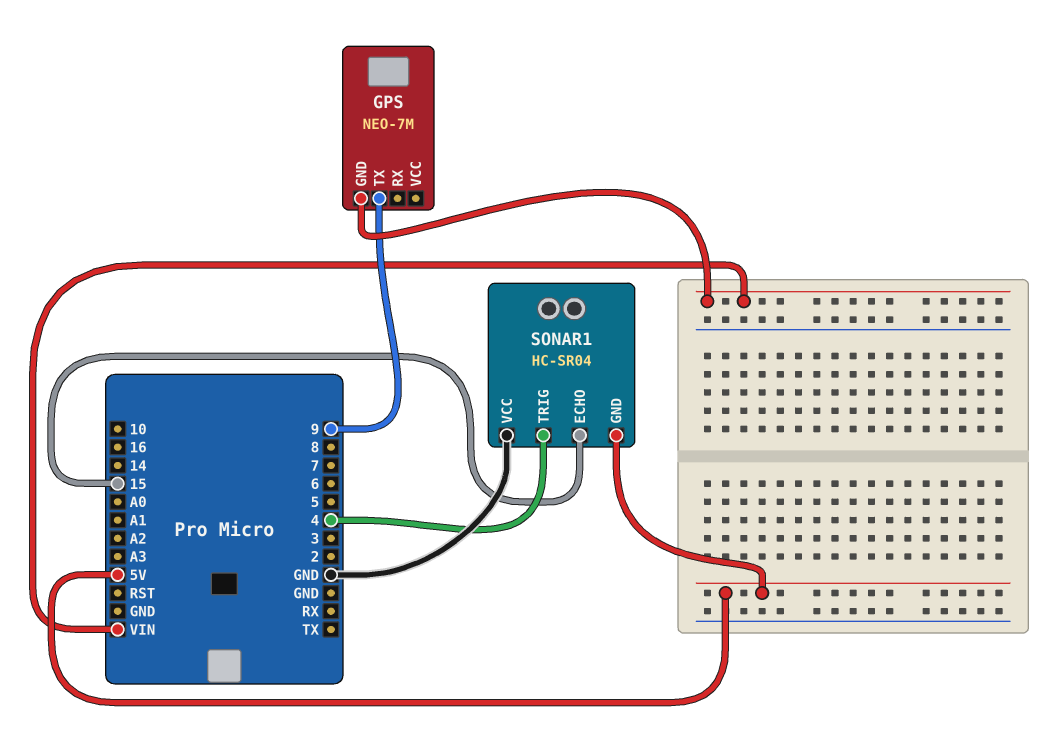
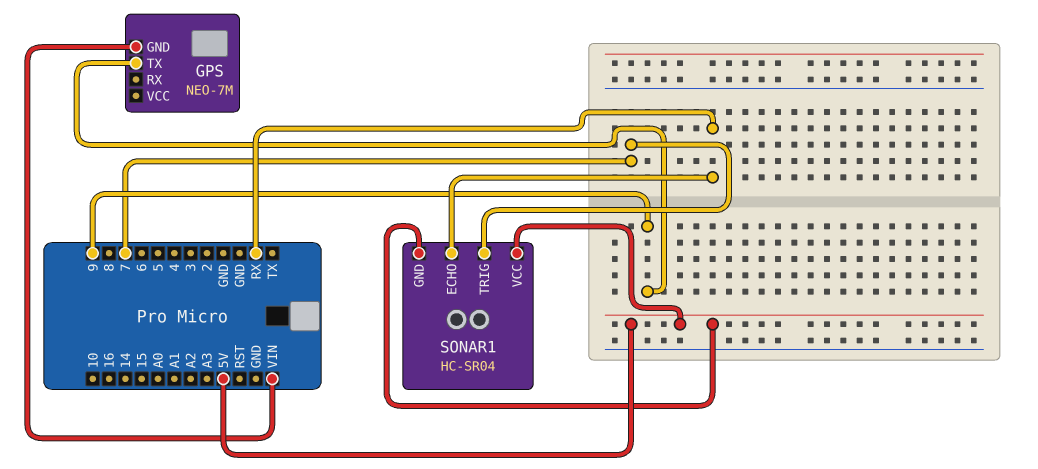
SONAR1 pin ECHO: 15 -> RX
SONAR1 pin TRIG: 4 -> 7
SONAR1 pin VCC: GND -> 5V

